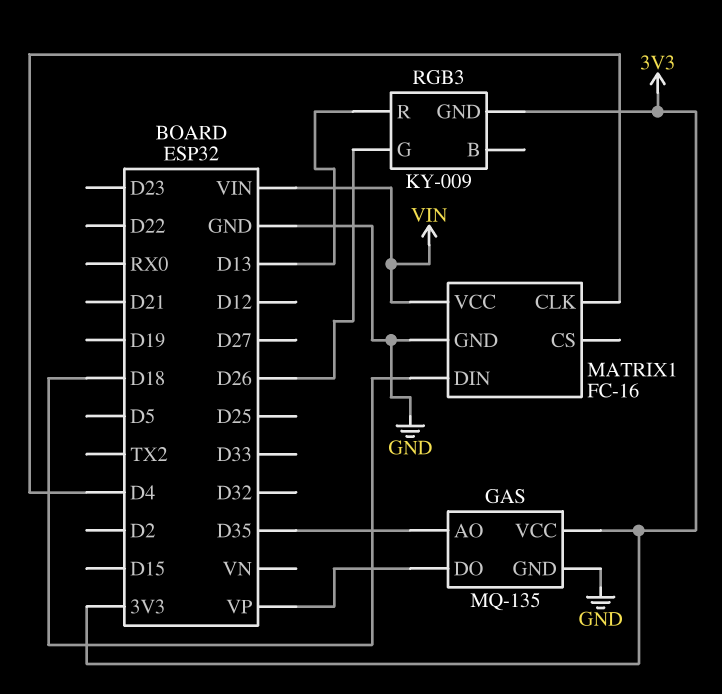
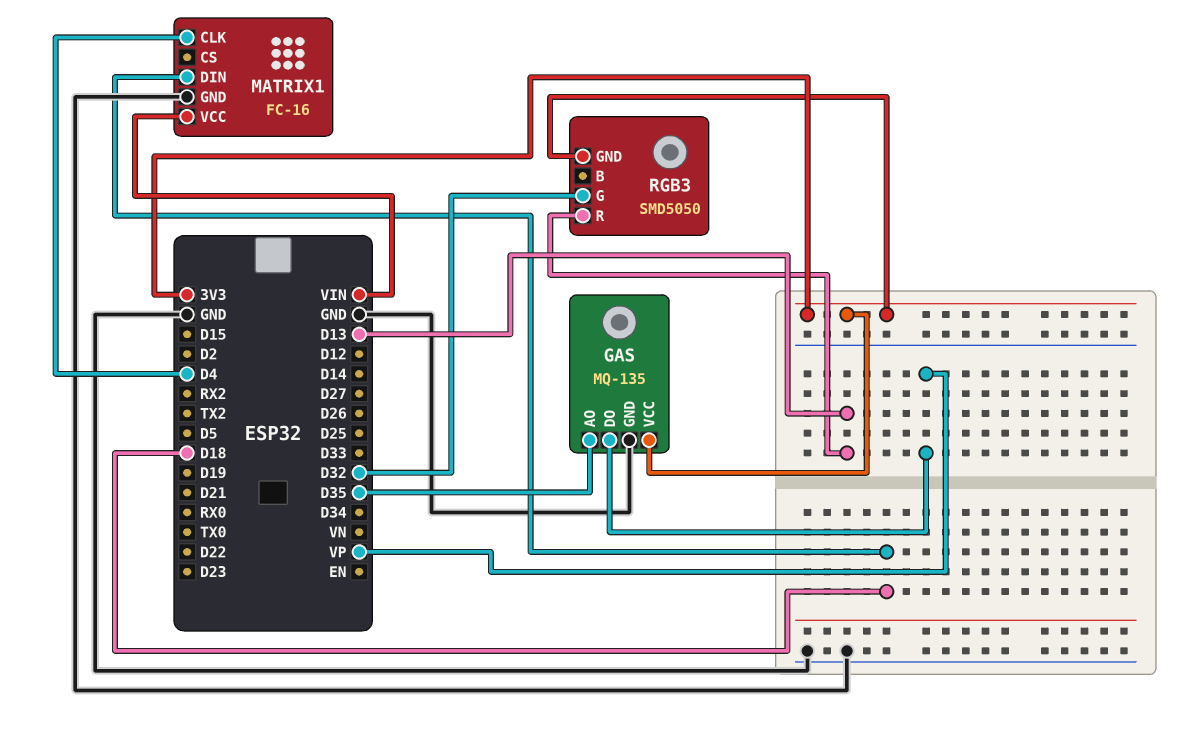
RGB3: KY-009 -> SMD5050
RGB3 pin G: D26 -> D32

